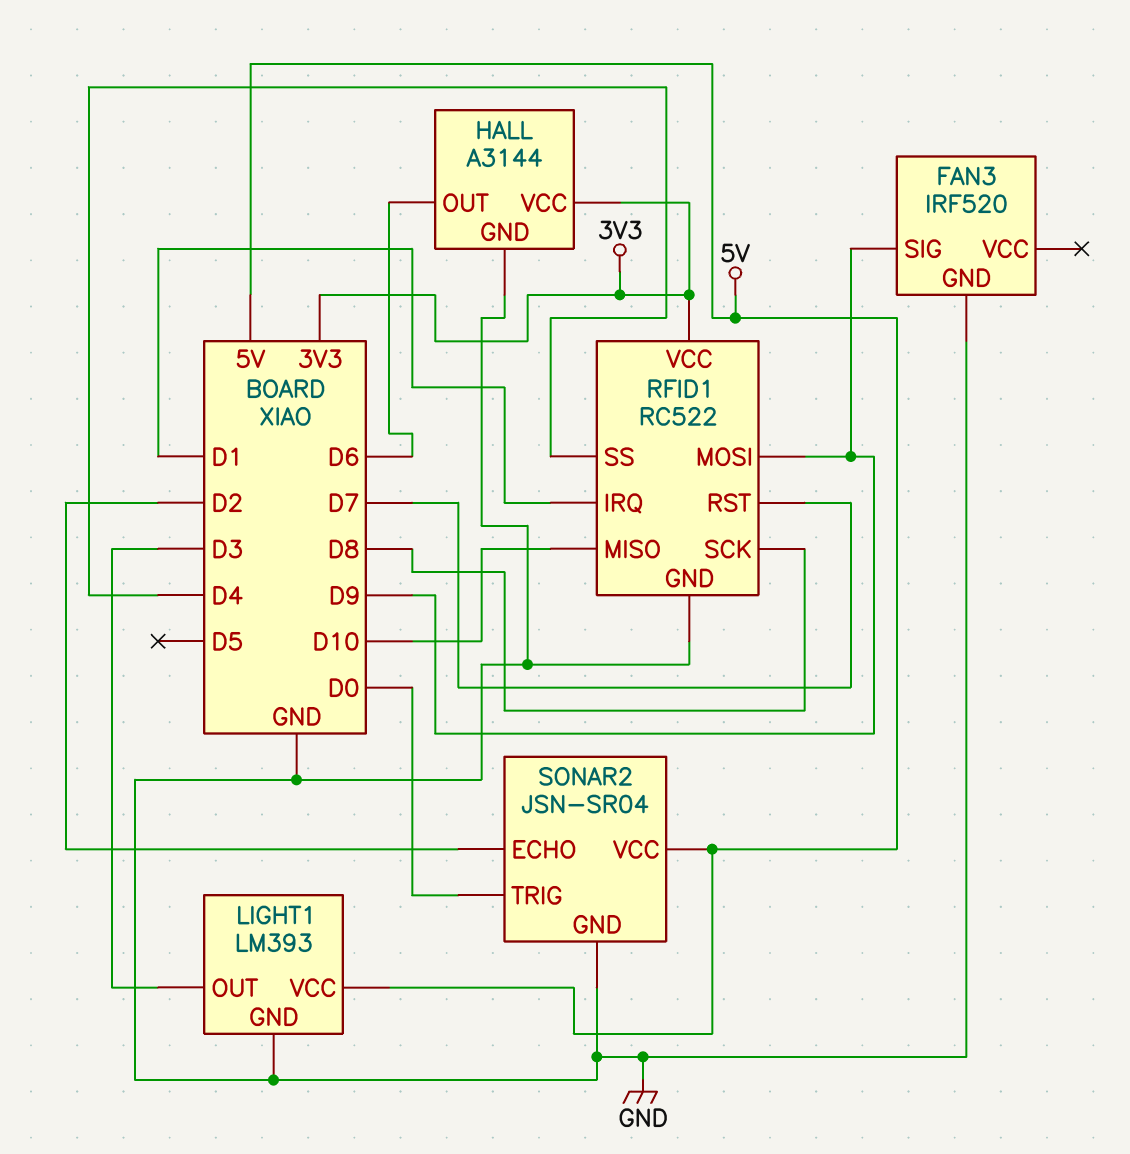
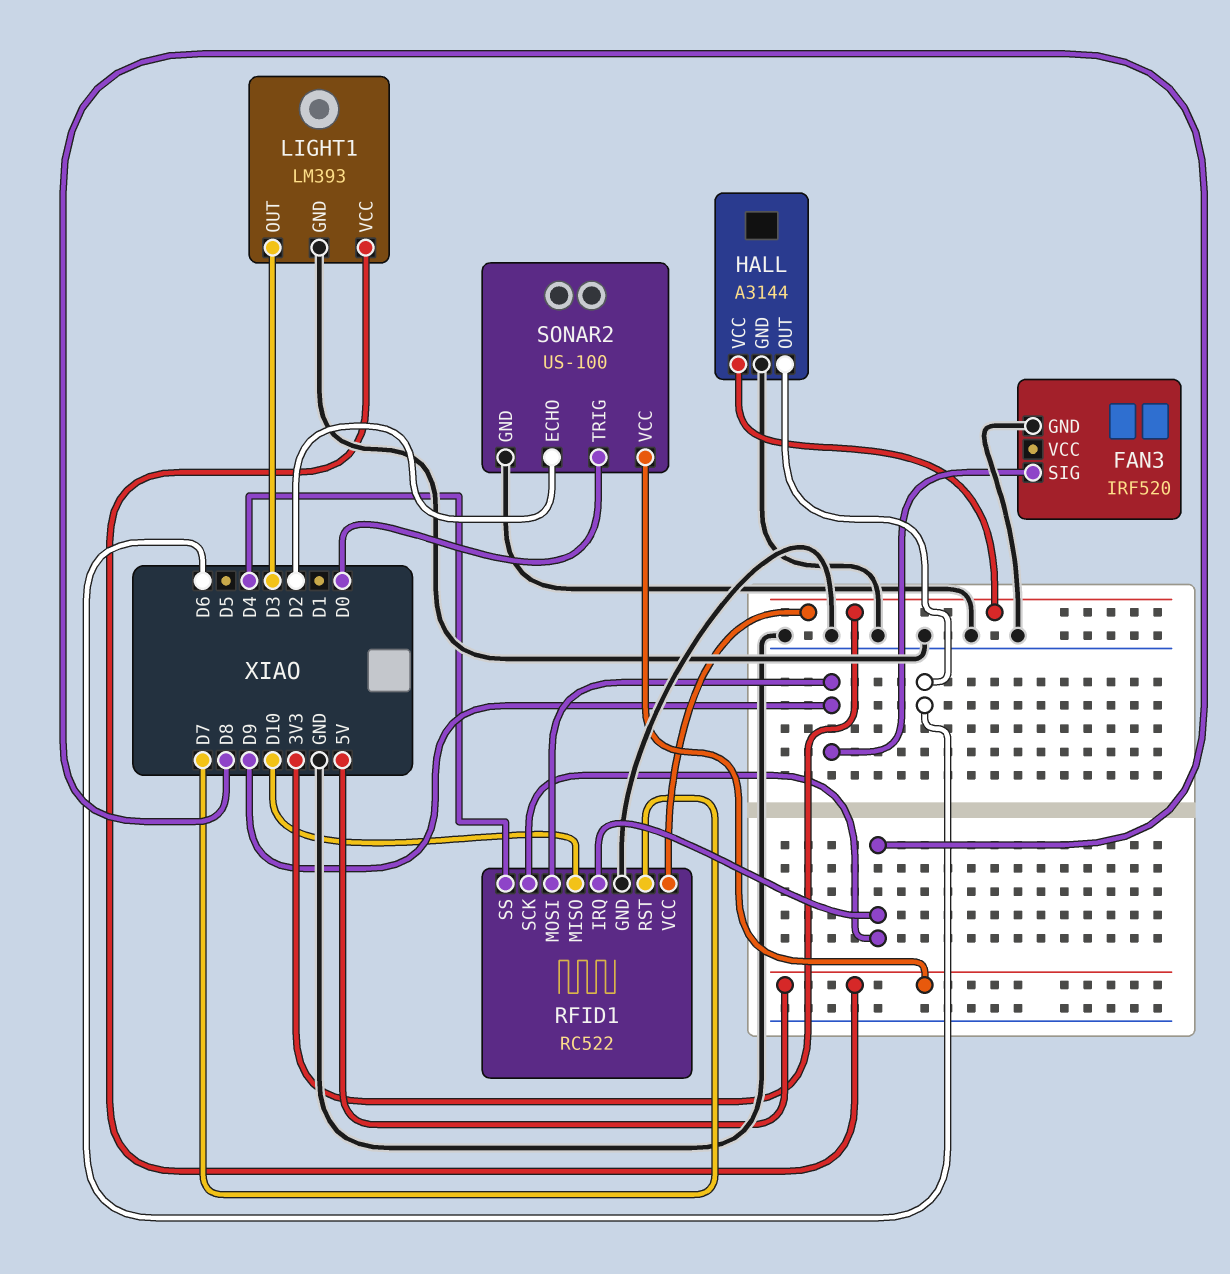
RFID1 pin IRQ: D1 -> D8
SONAR2: JSN-SR04 -> US-100

